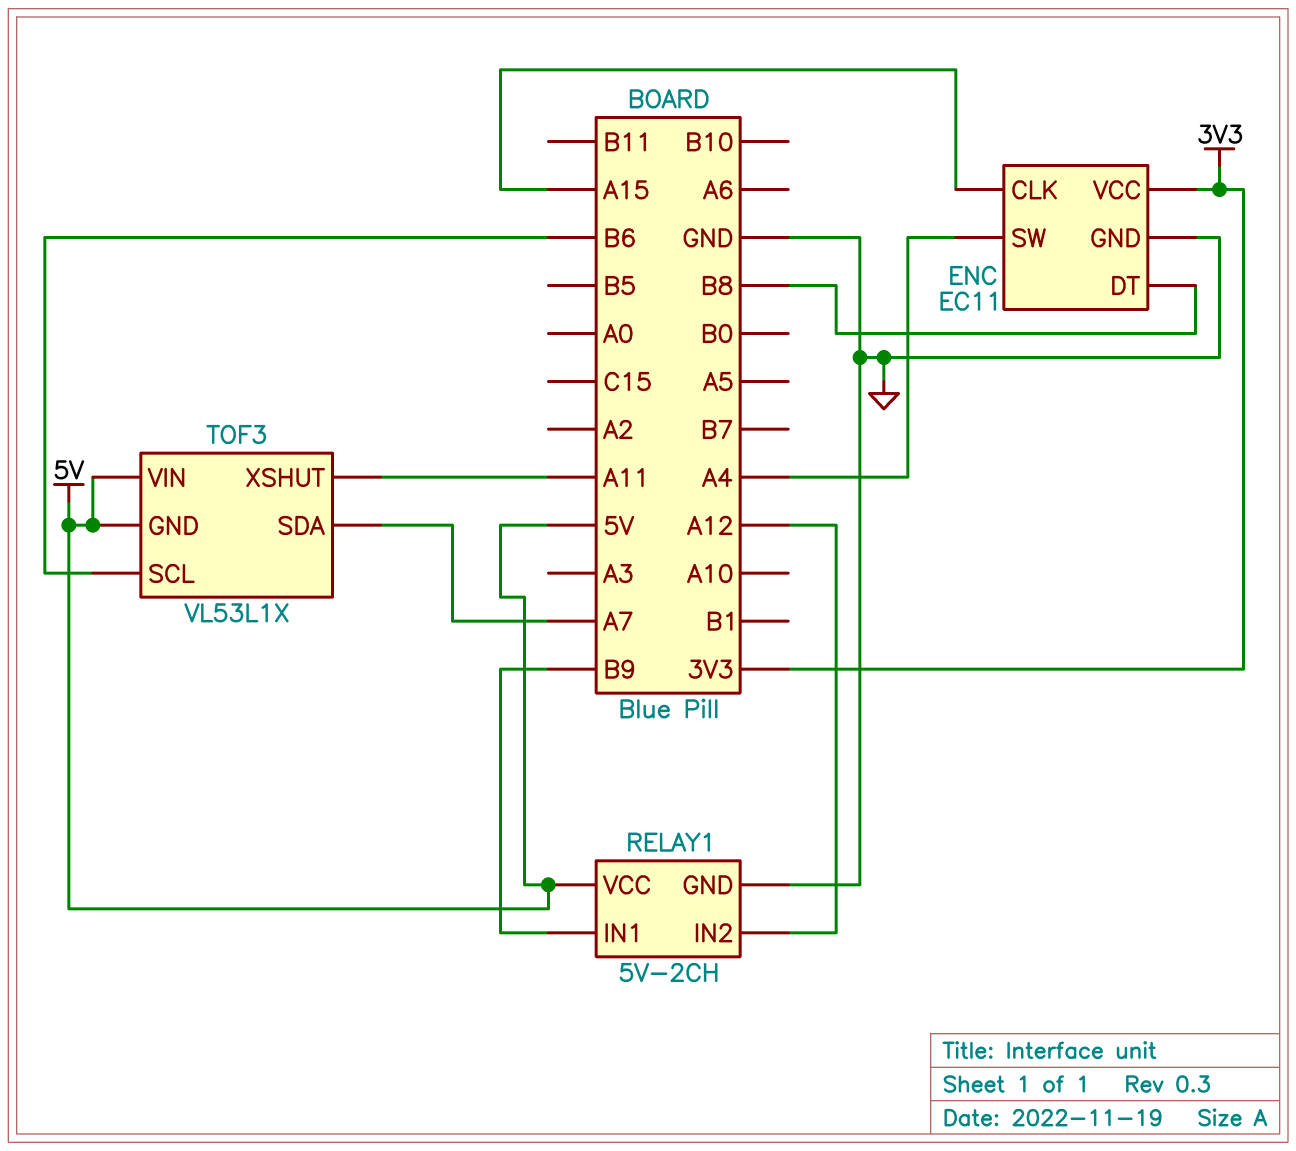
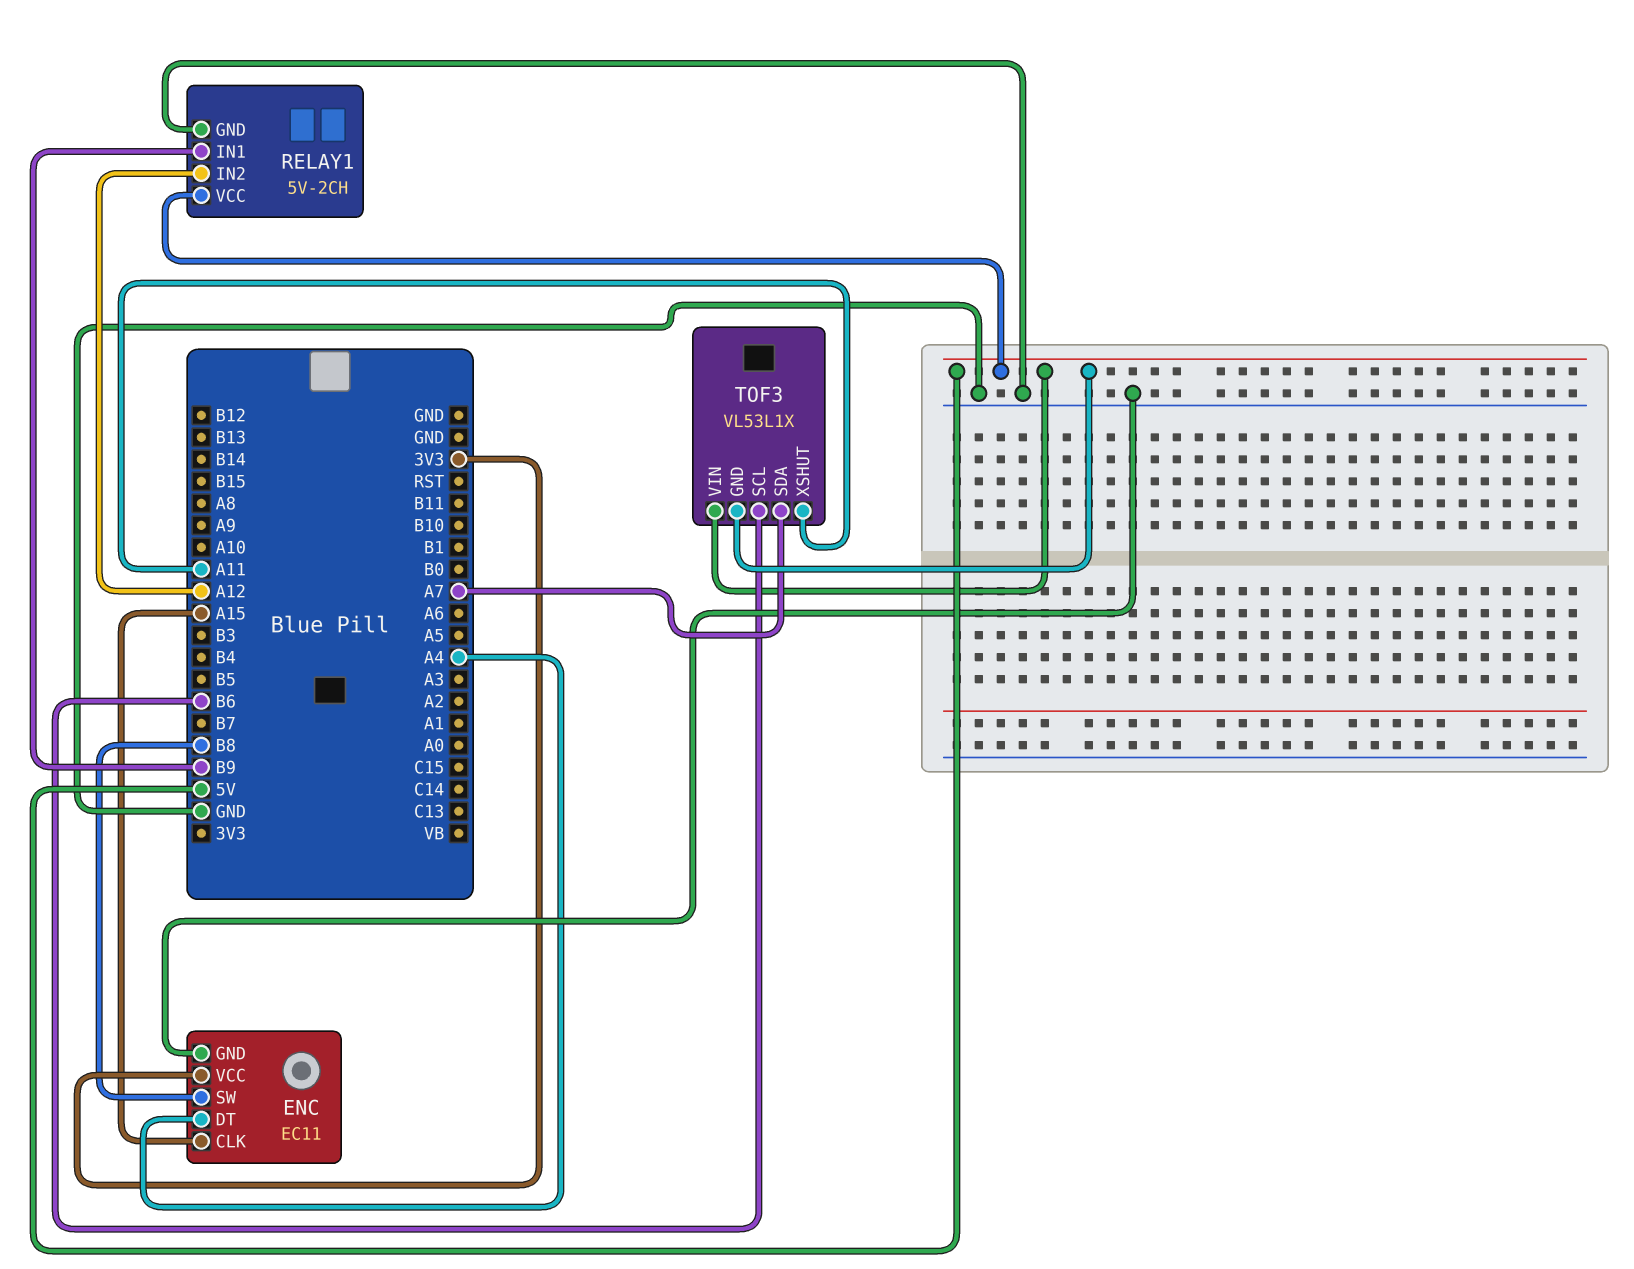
ENC pin DT: B8 -> A4
ENC pin SW: A4 -> B8

